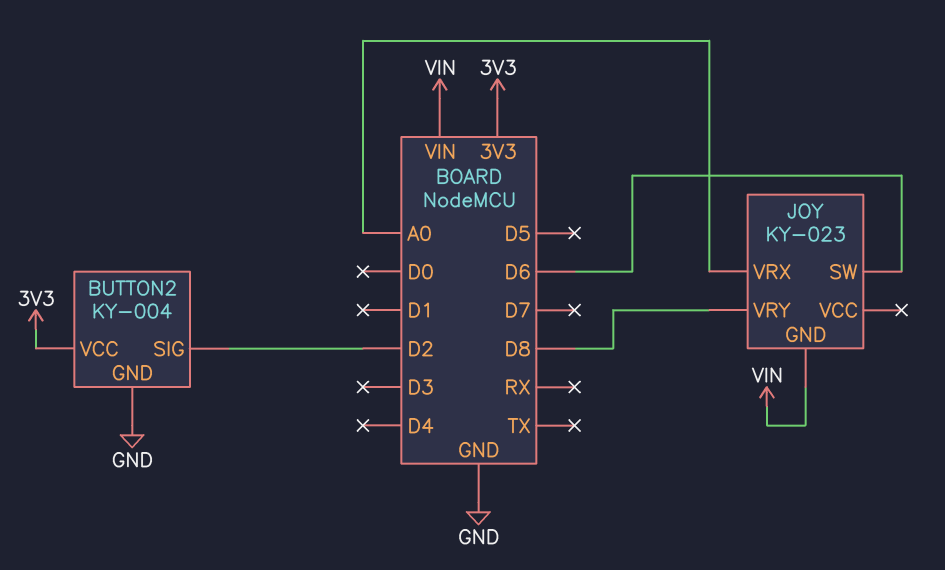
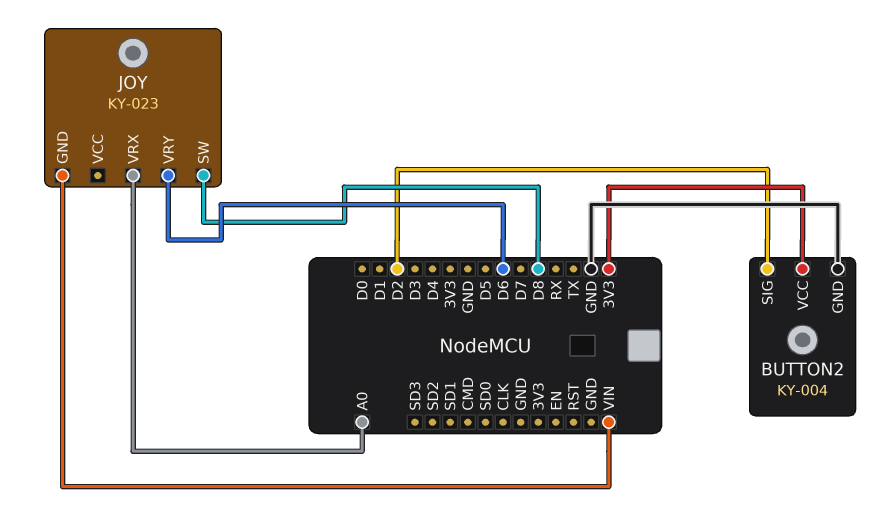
JOY pin SW: D6 -> D8
JOY pin VRY: D8 -> D6

